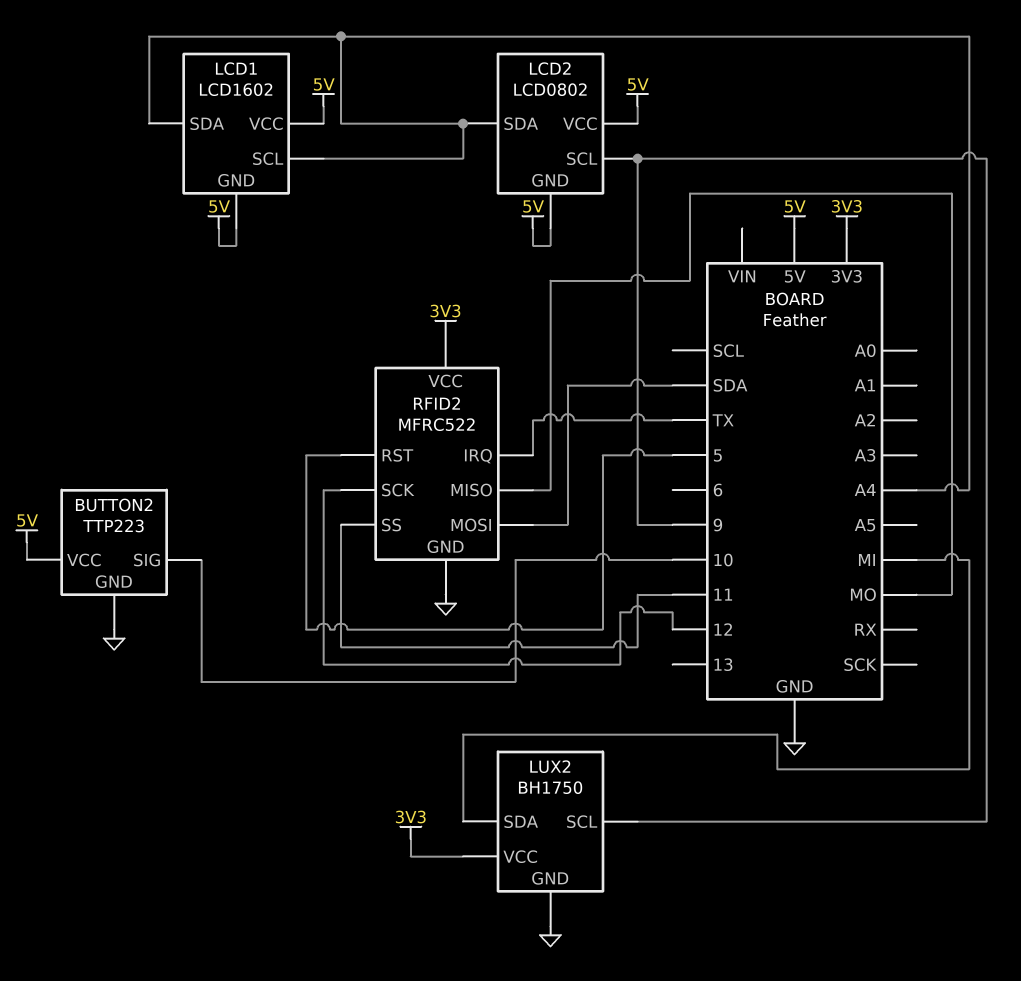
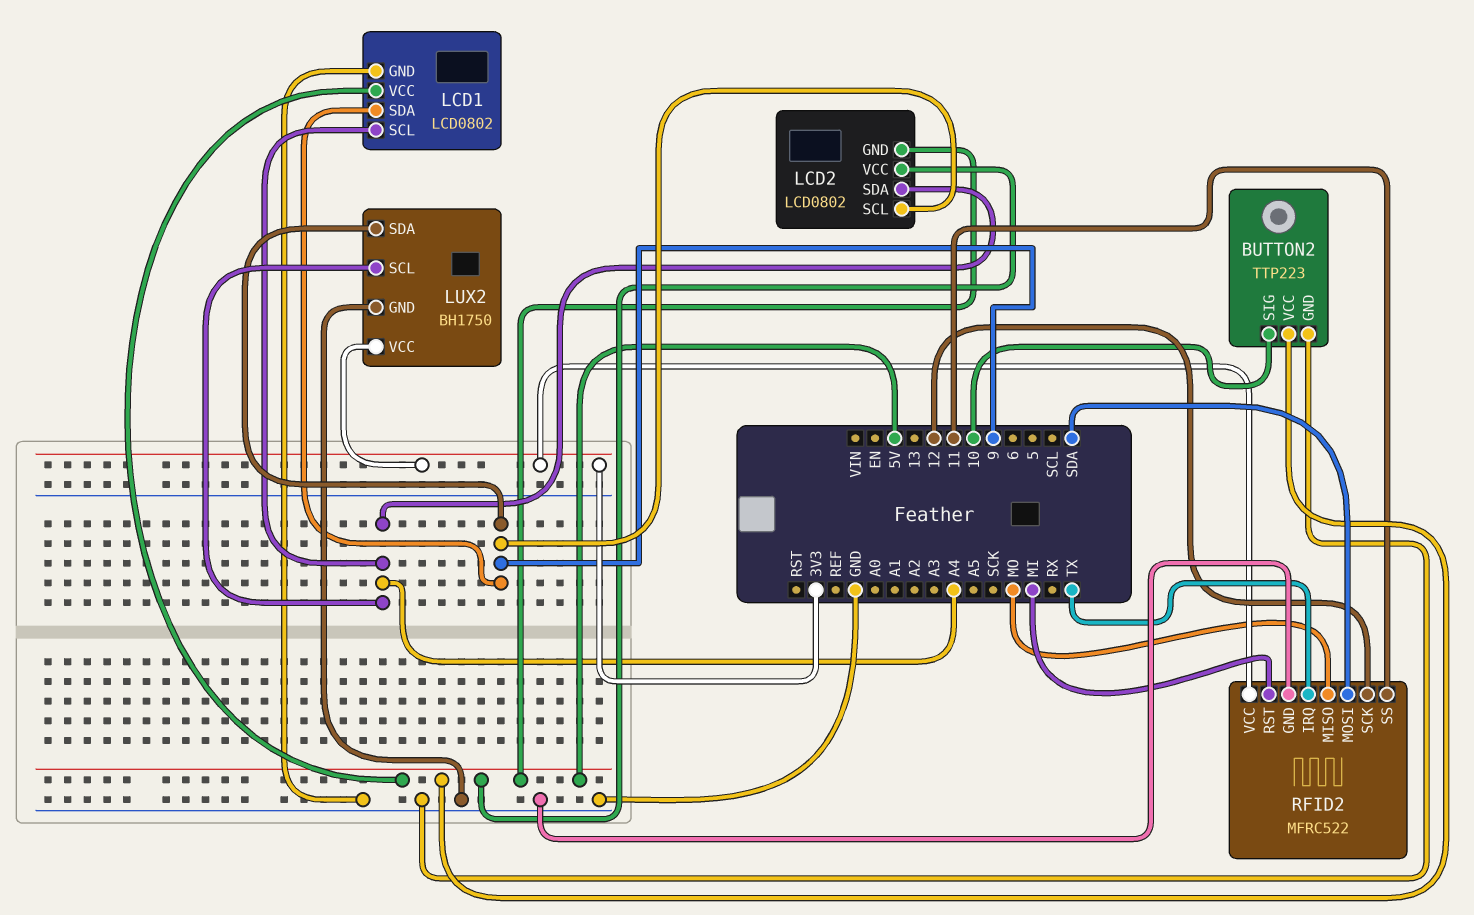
LCD1: LCD1602 -> LCD0802
LCD1 pin GND: 5V -> GND
LCD1 pin SDA: A4 -> 9
LUX2 pin SCL: 9 -> A4
LUX2 pin SDA: MI -> 9
RFID2 pin RST: 5 -> MI

